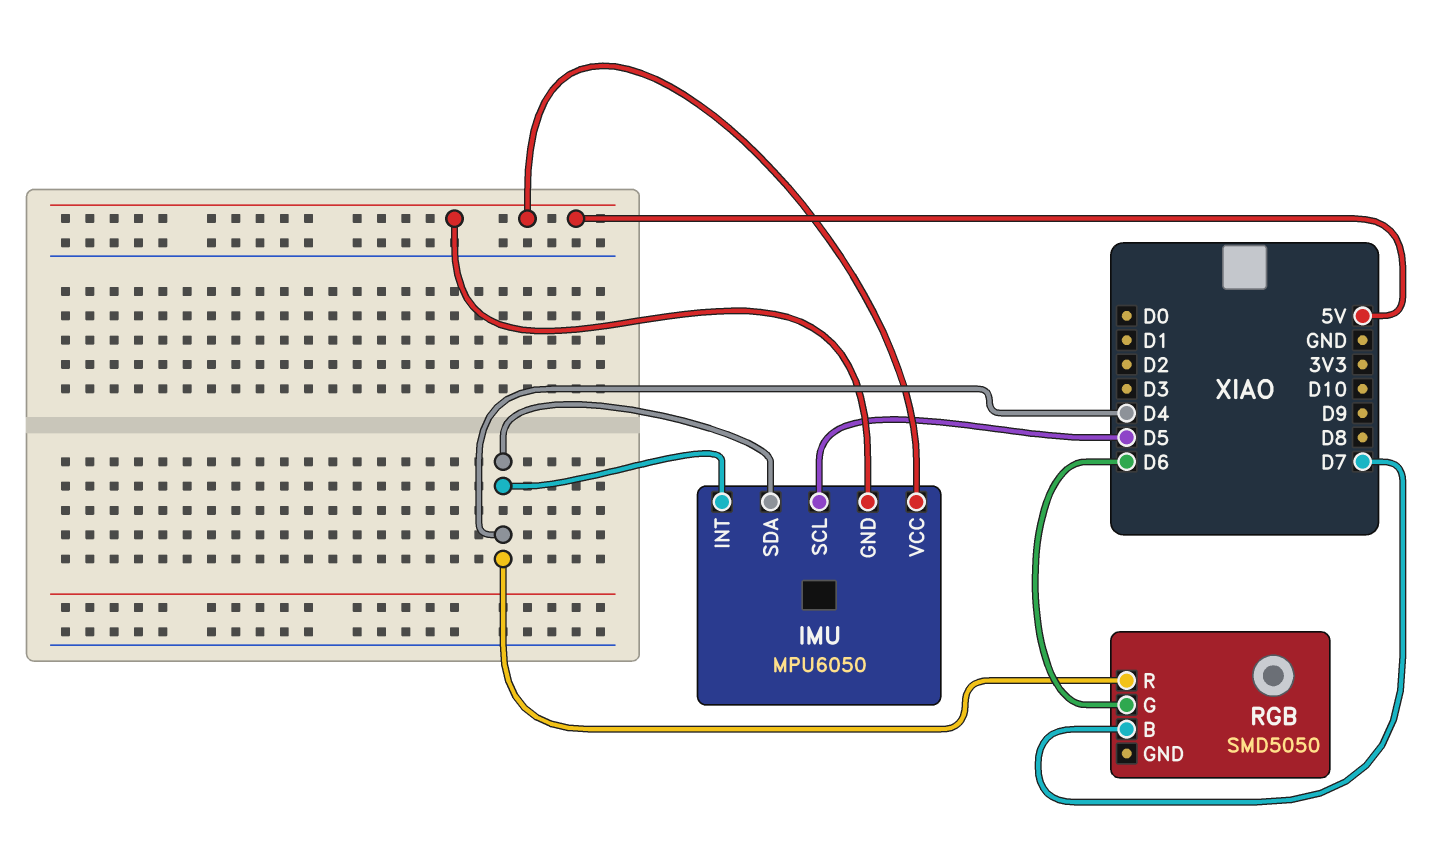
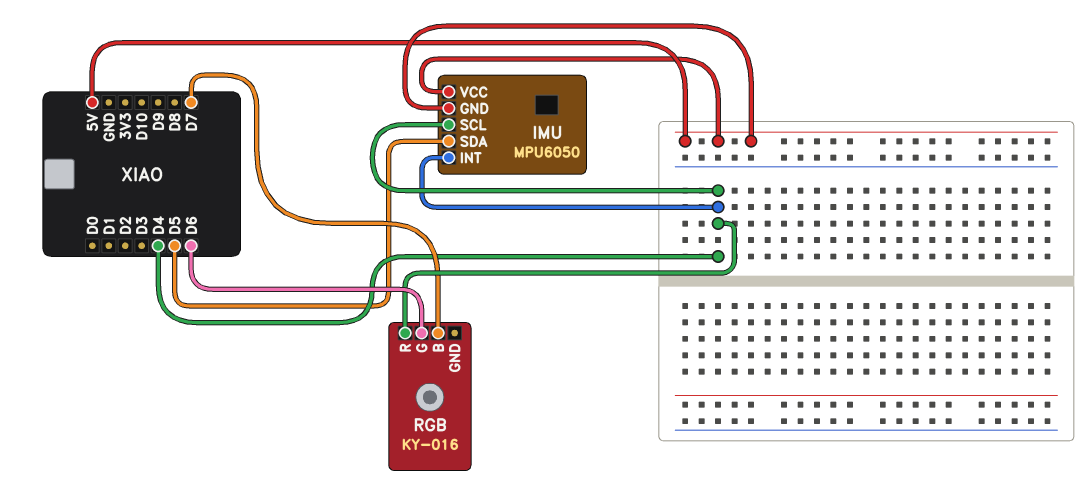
IMU pin SCL: D5 -> D4
IMU pin SDA: D4 -> D5
RGB: SMD5050 -> KY-016

